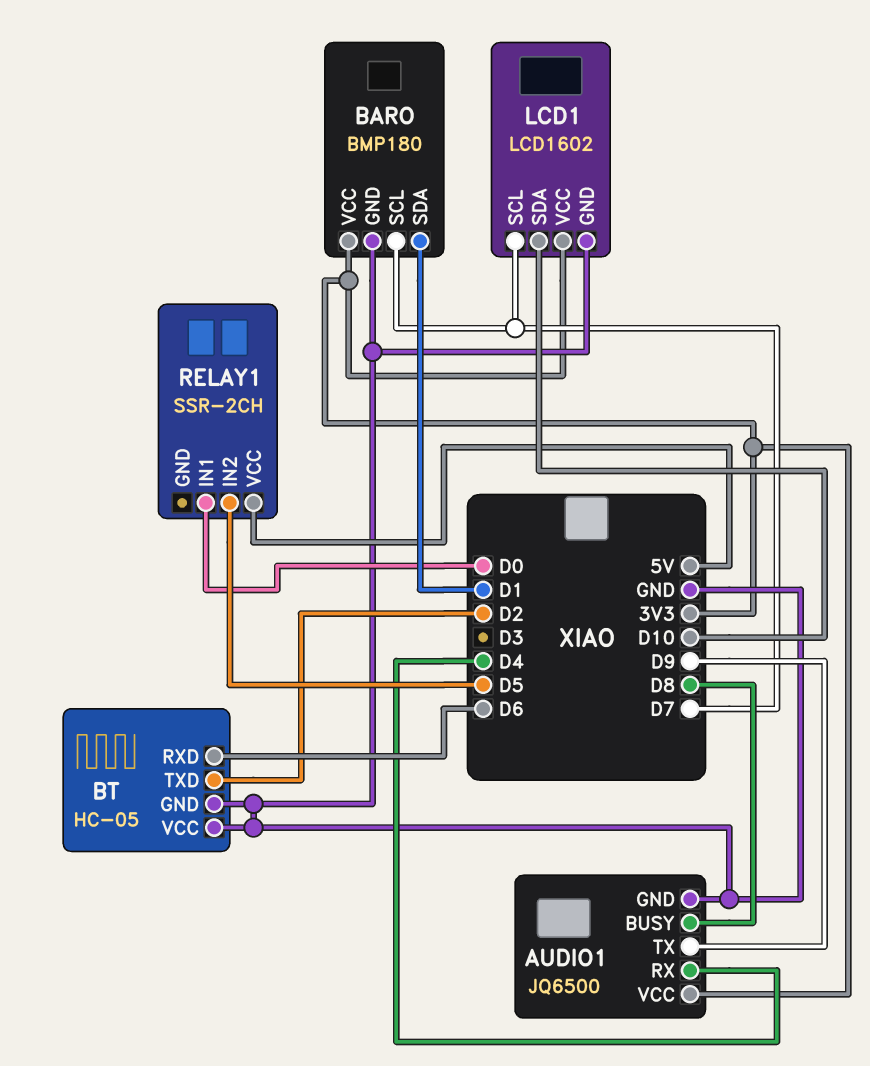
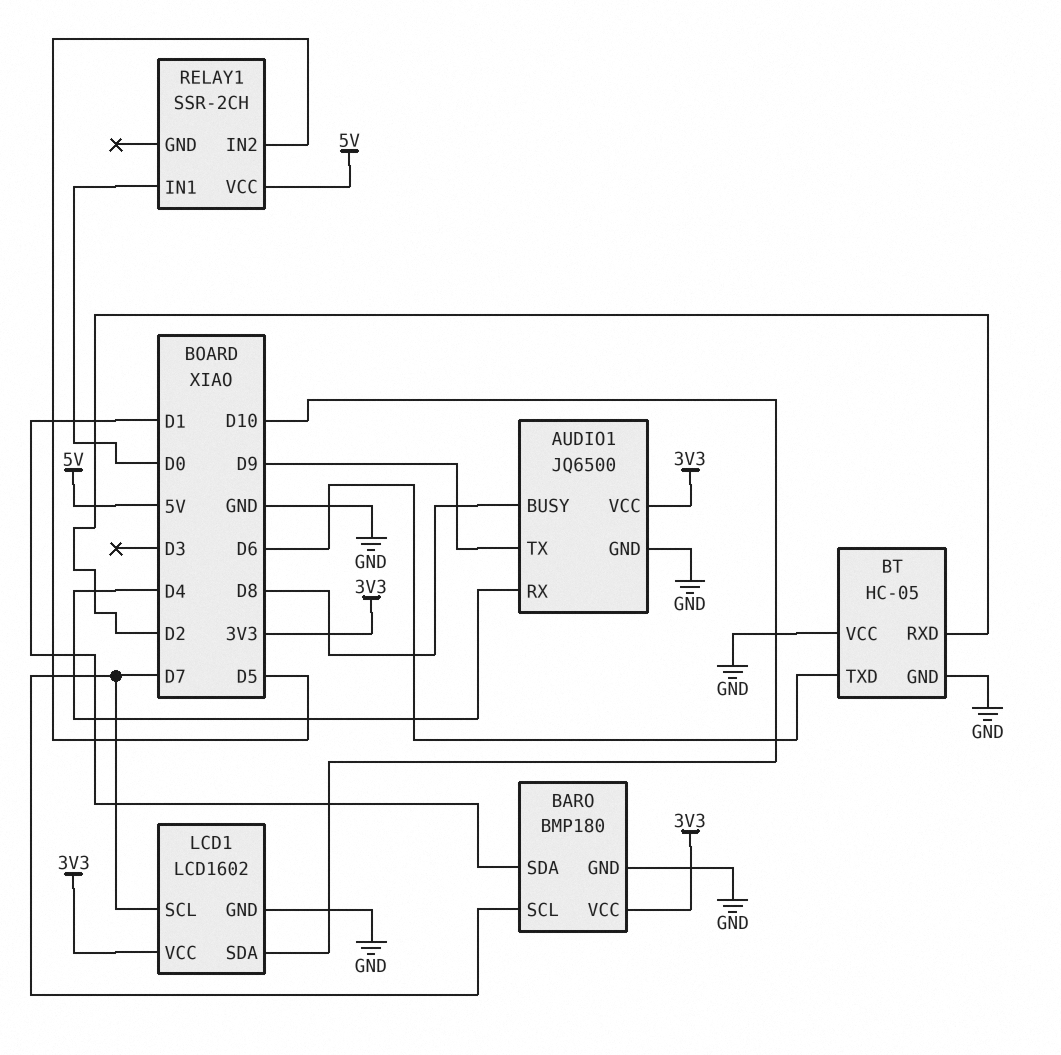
BT pin RXD: D6 -> D2
BT pin TXD: D2 -> D6

